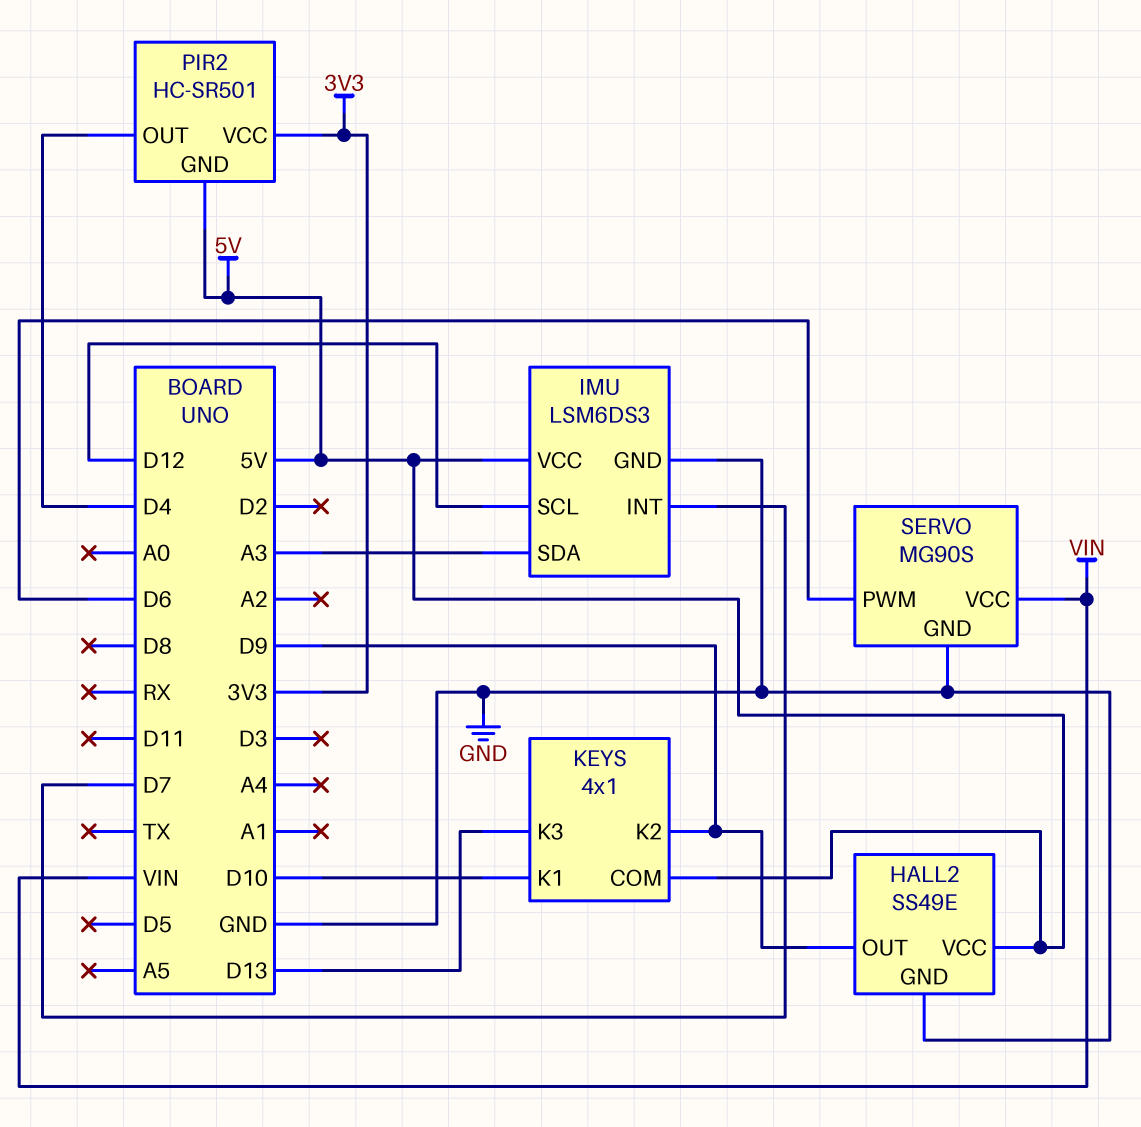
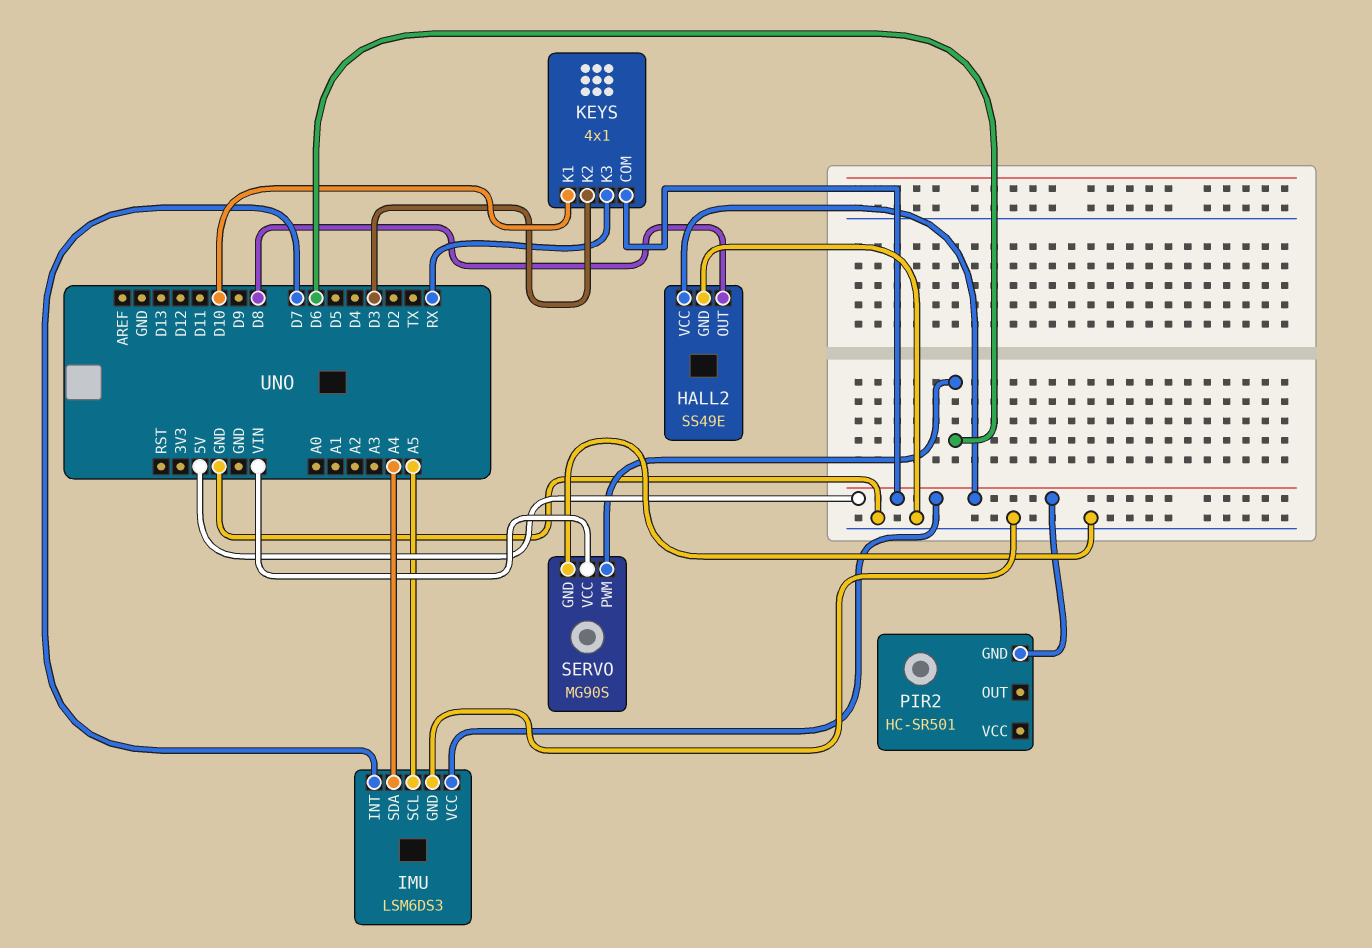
HALL2 pin OUT: D9 -> D8
IMU pin SCL: D12 -> A5
IMU pin SDA: A3 -> A4
KEYS pin K2: D9 -> D3
KEYS pin K3: D13 -> RX
PIR2 pin OUT: D4 -> none
PIR2 pin VCC: 3V3 -> none

